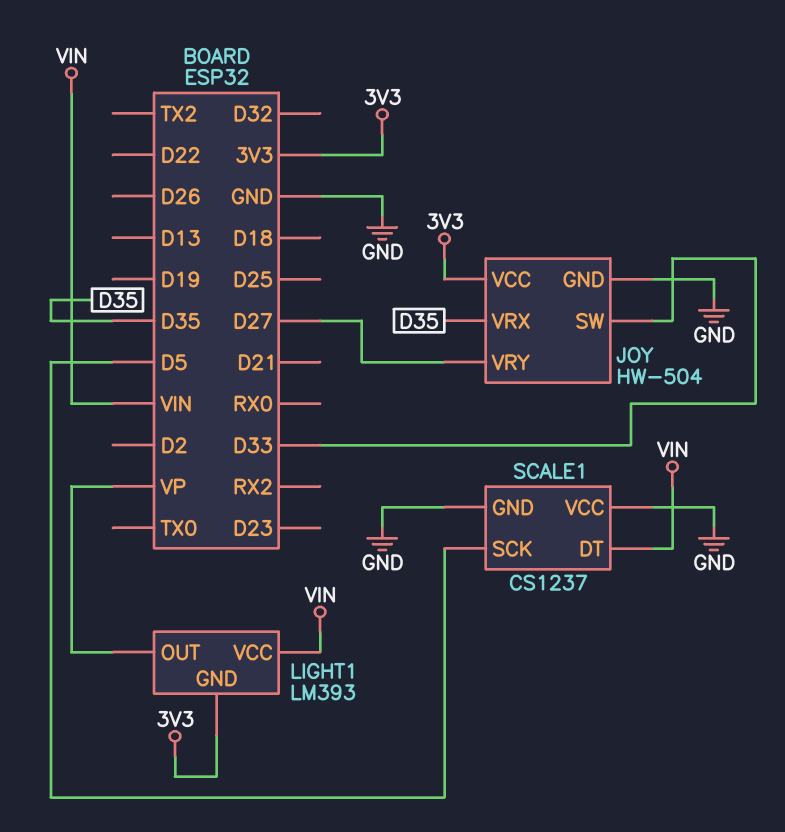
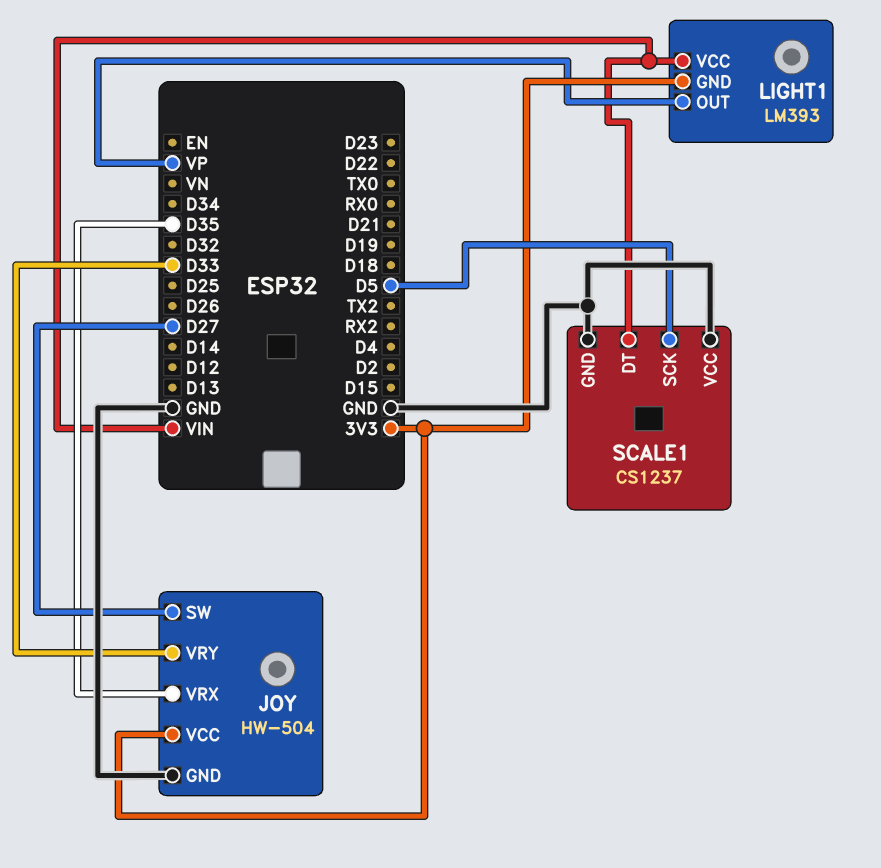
JOY pin SW: D33 -> D27
JOY pin VRY: D27 -> D33

